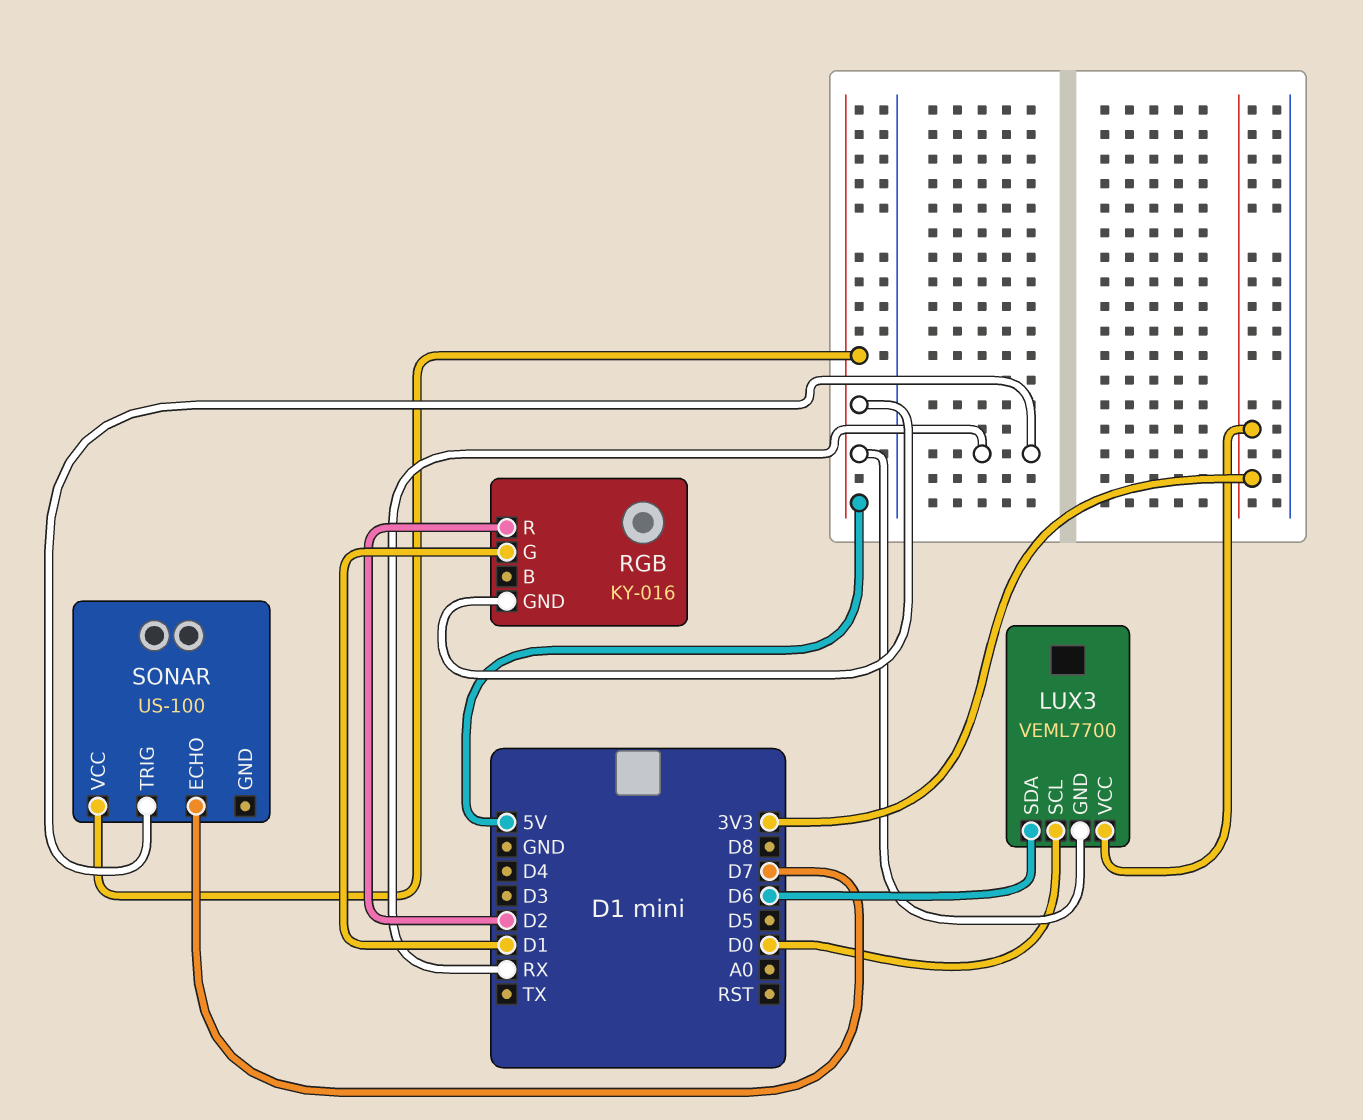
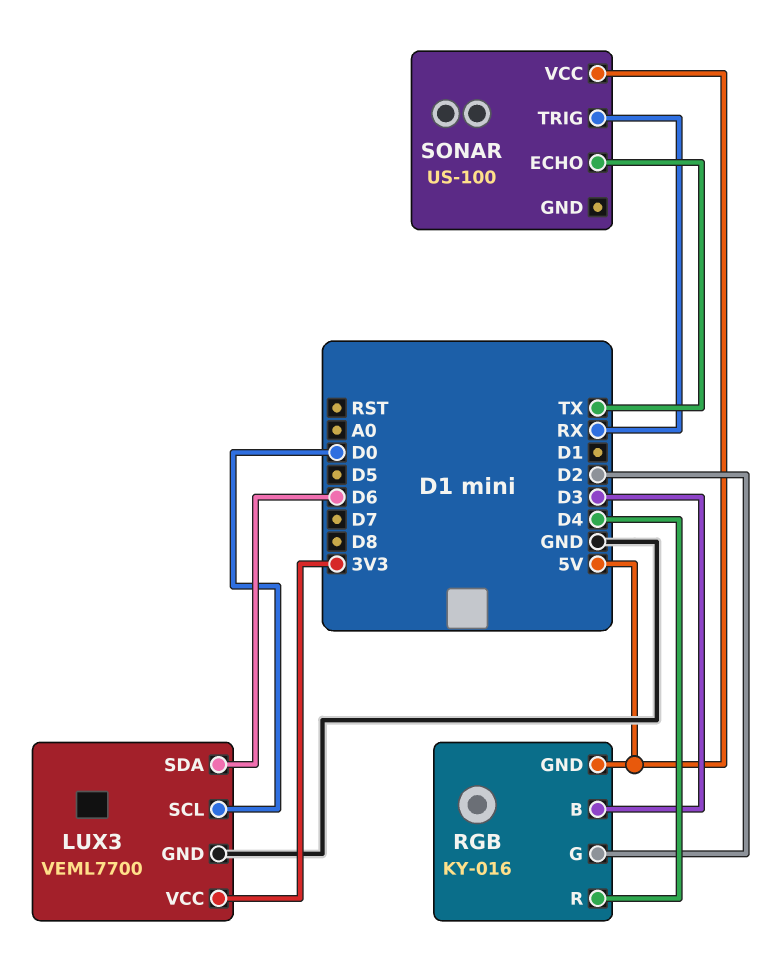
LUX3 pin GND: 5V -> GND
RGB pin B: none -> D3
RGB pin G: D1 -> D2
RGB pin R: D2 -> D4
SONAR pin ECHO: D7 -> TX

